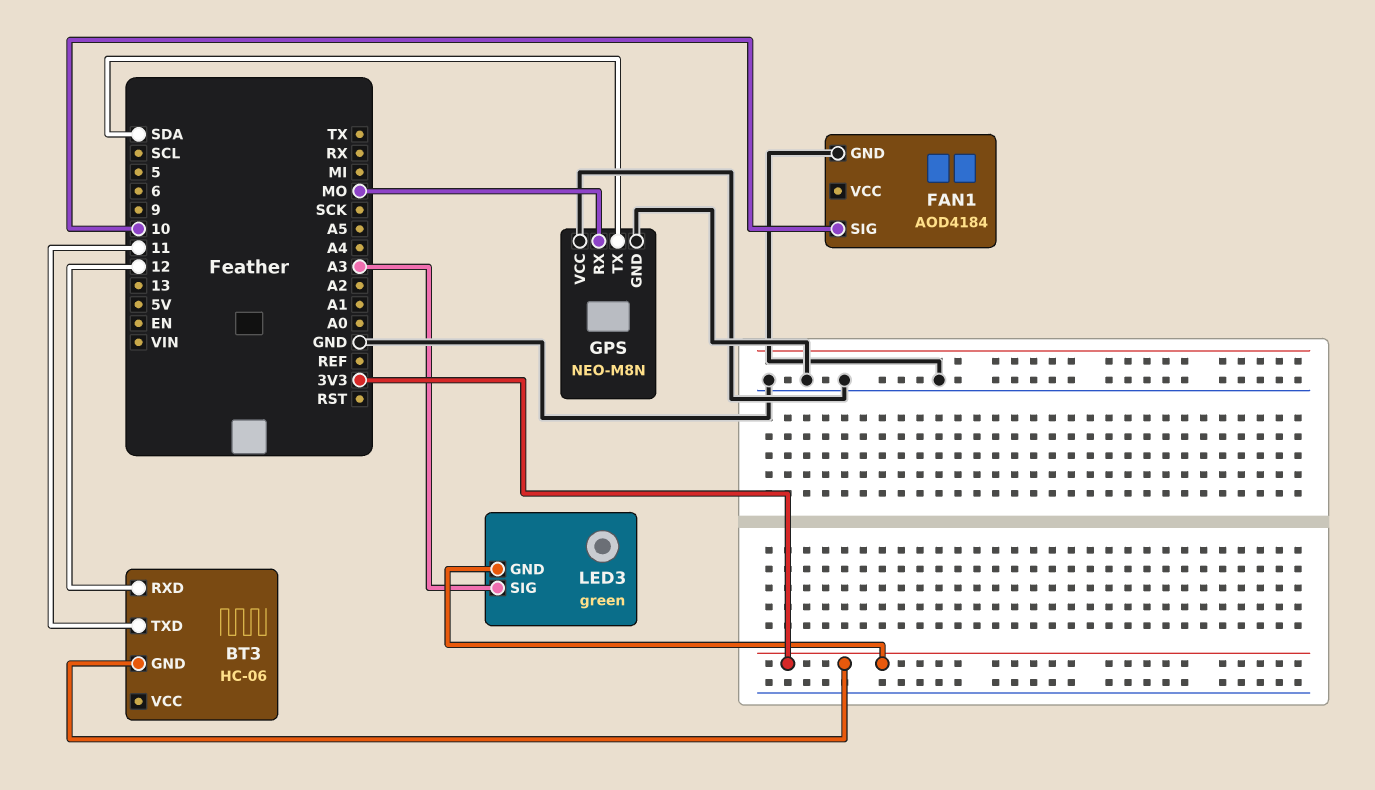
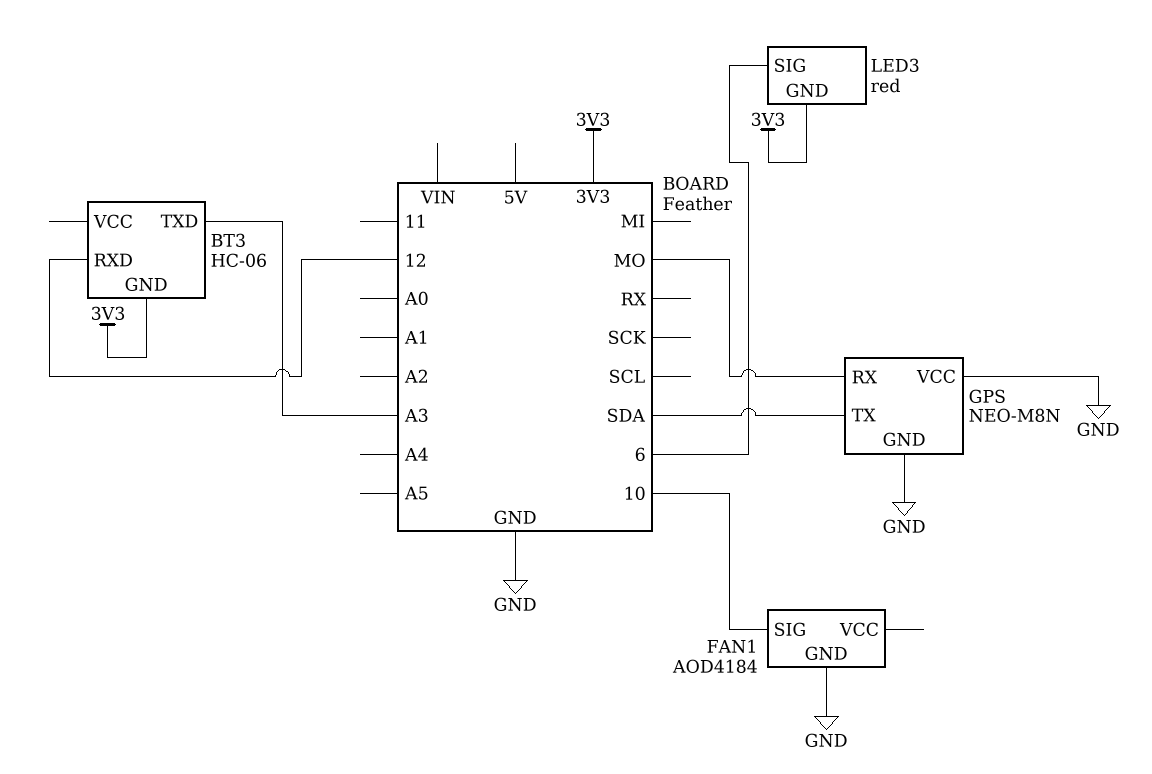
BT3 pin TXD: 11 -> A3
LED3: green -> red
LED3 pin SIG: A3 -> 6

